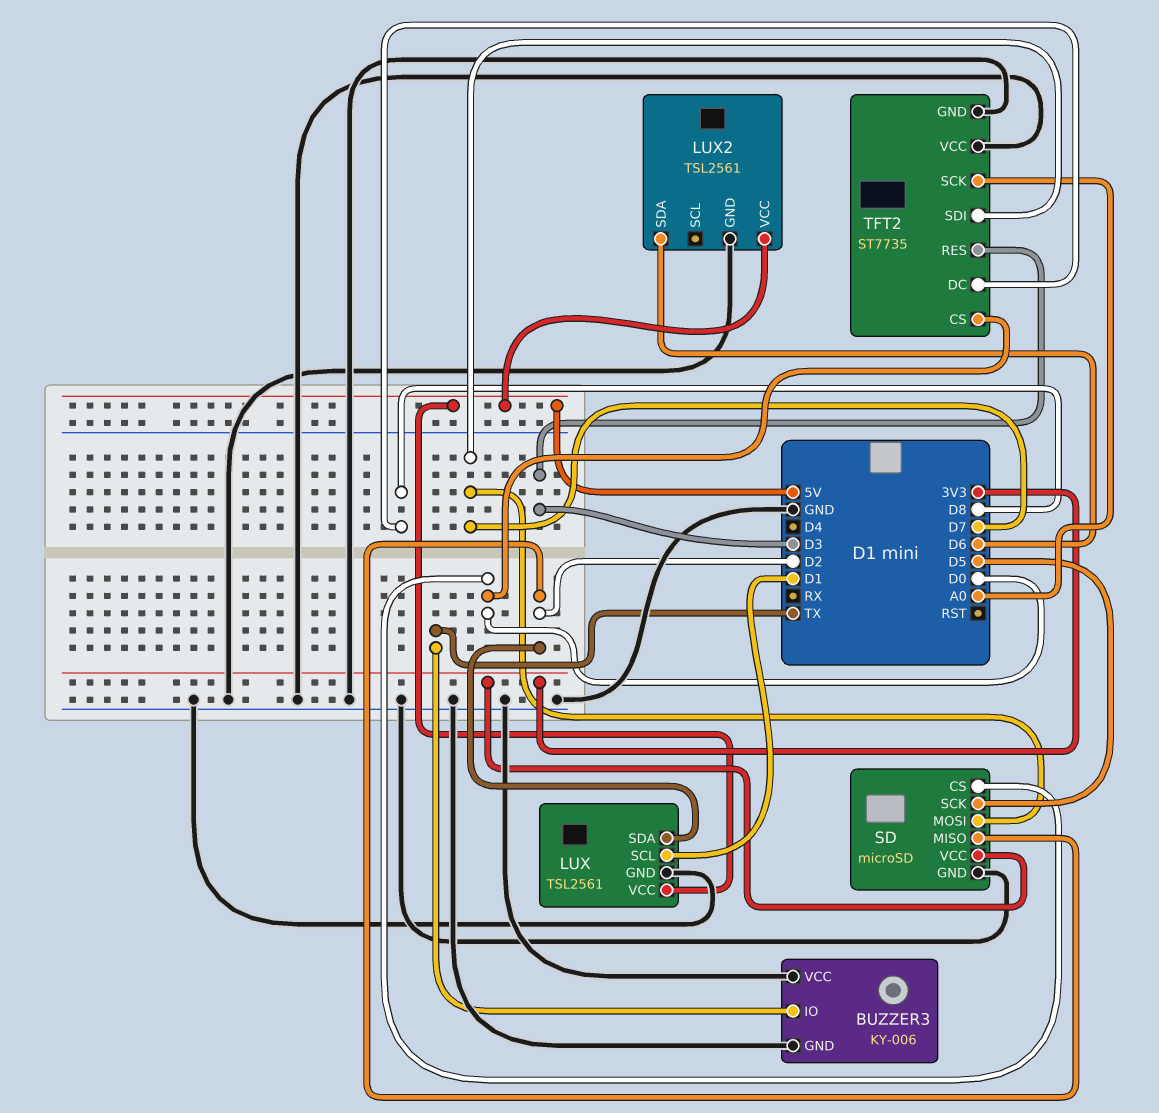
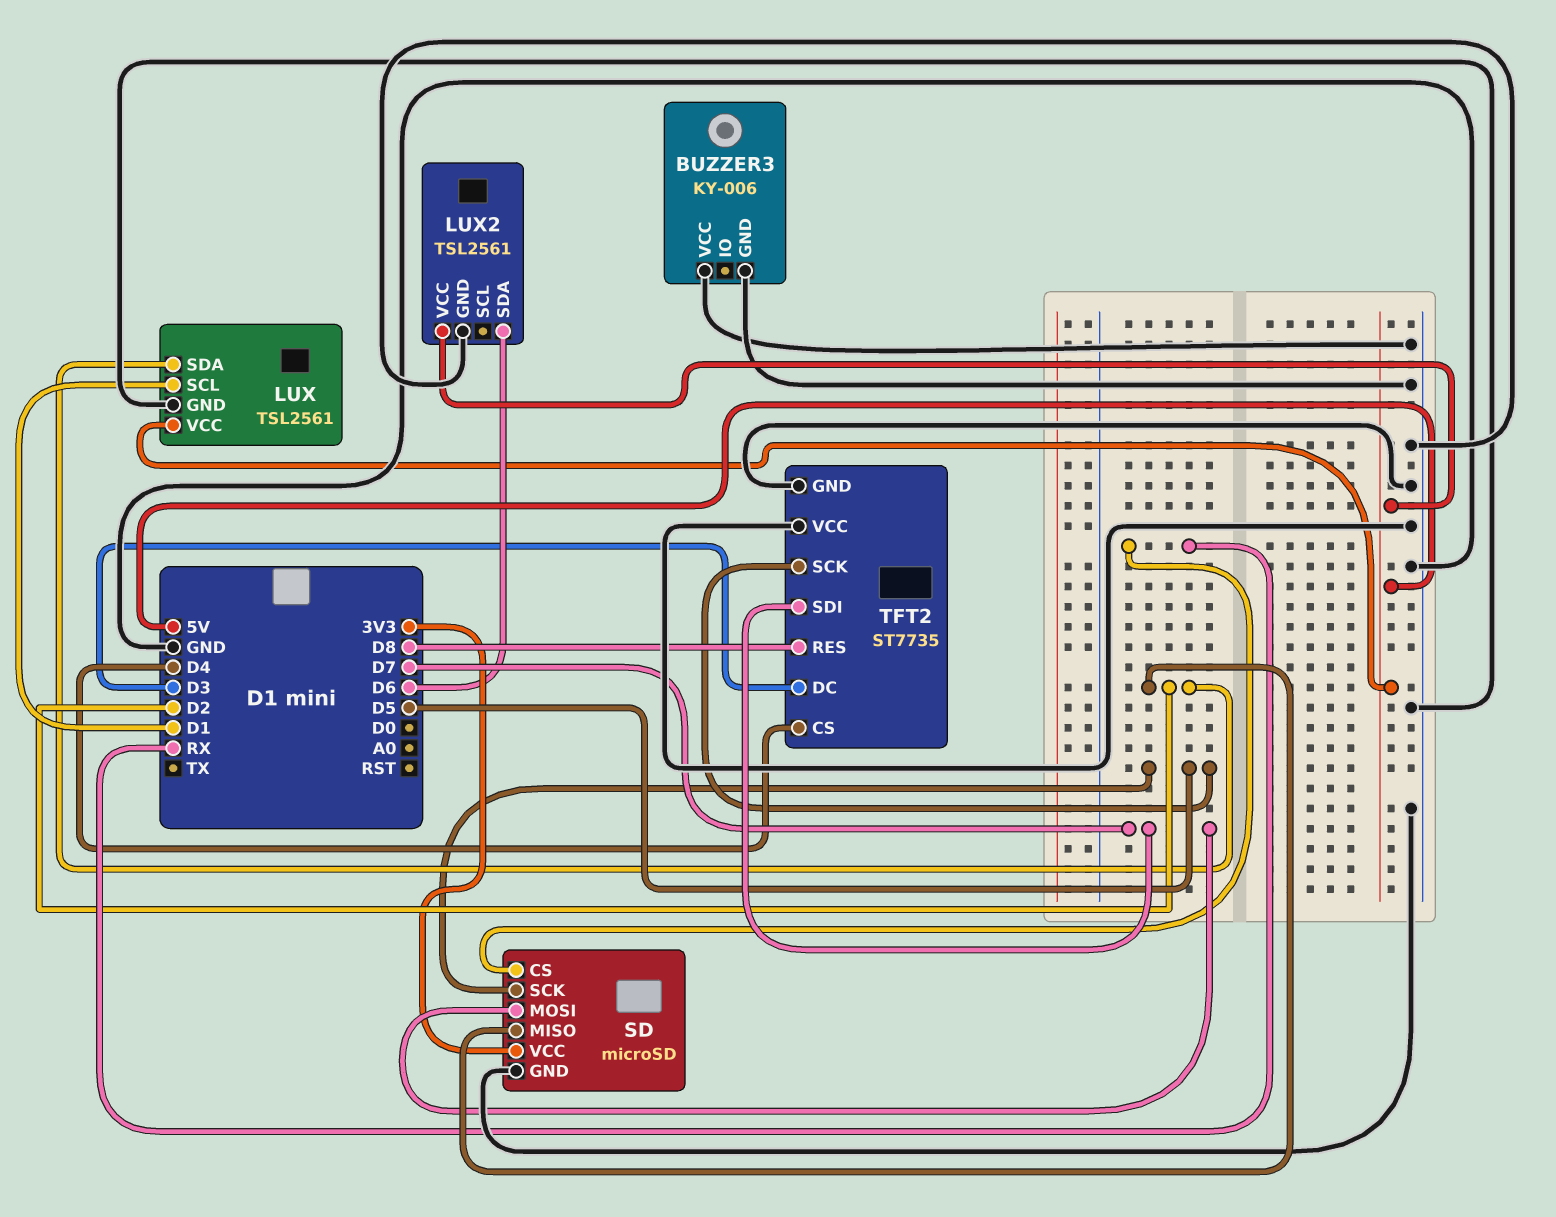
BUZZER3 pin IO: TX -> none
SD pin CS: D0 -> RX
TFT2 pin CS: D0 -> D4
TFT2 pin DC: D8 -> D3
TFT2 pin RES: D3 -> D8
TFT2 pin SCK: A0 -> D5

